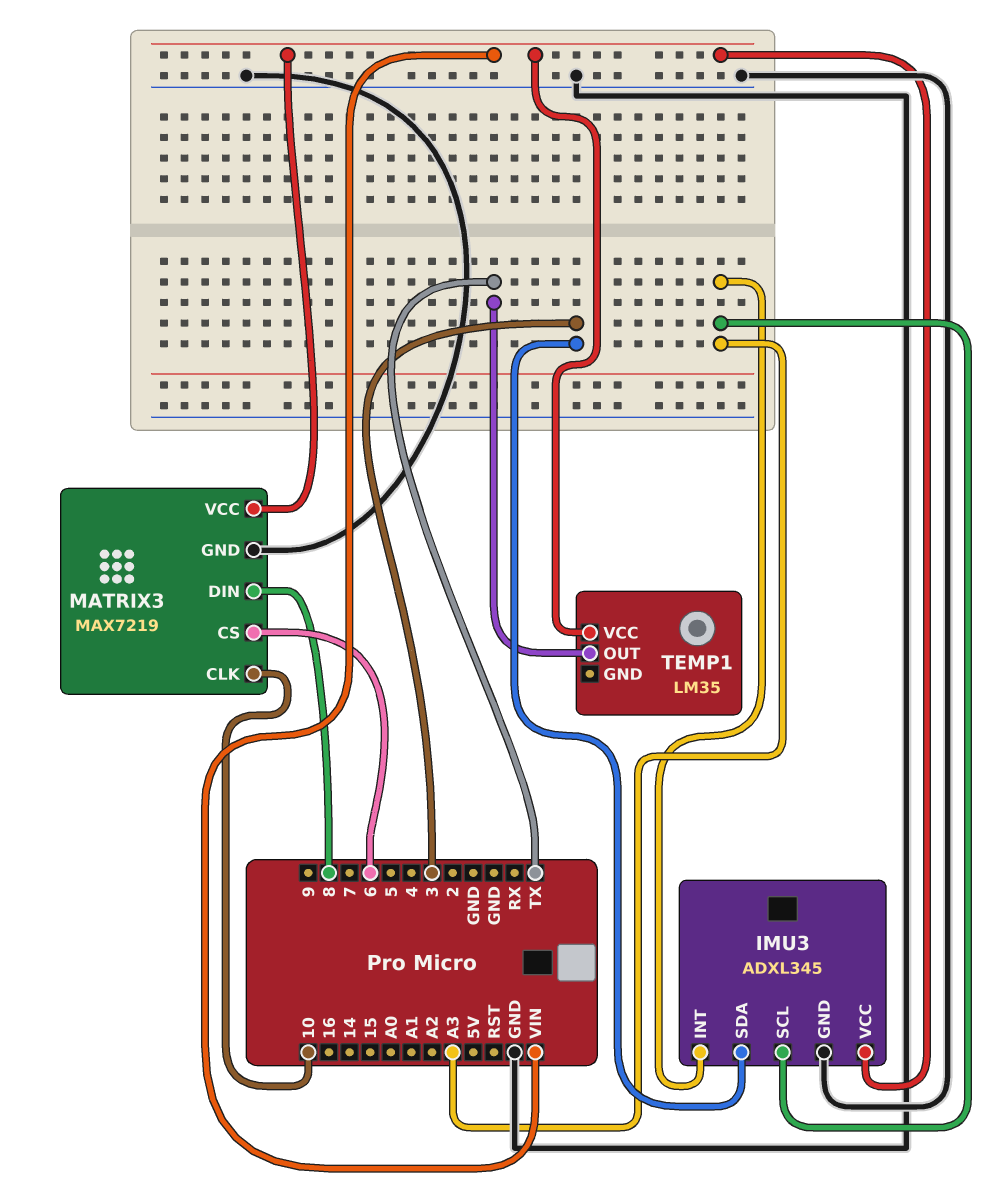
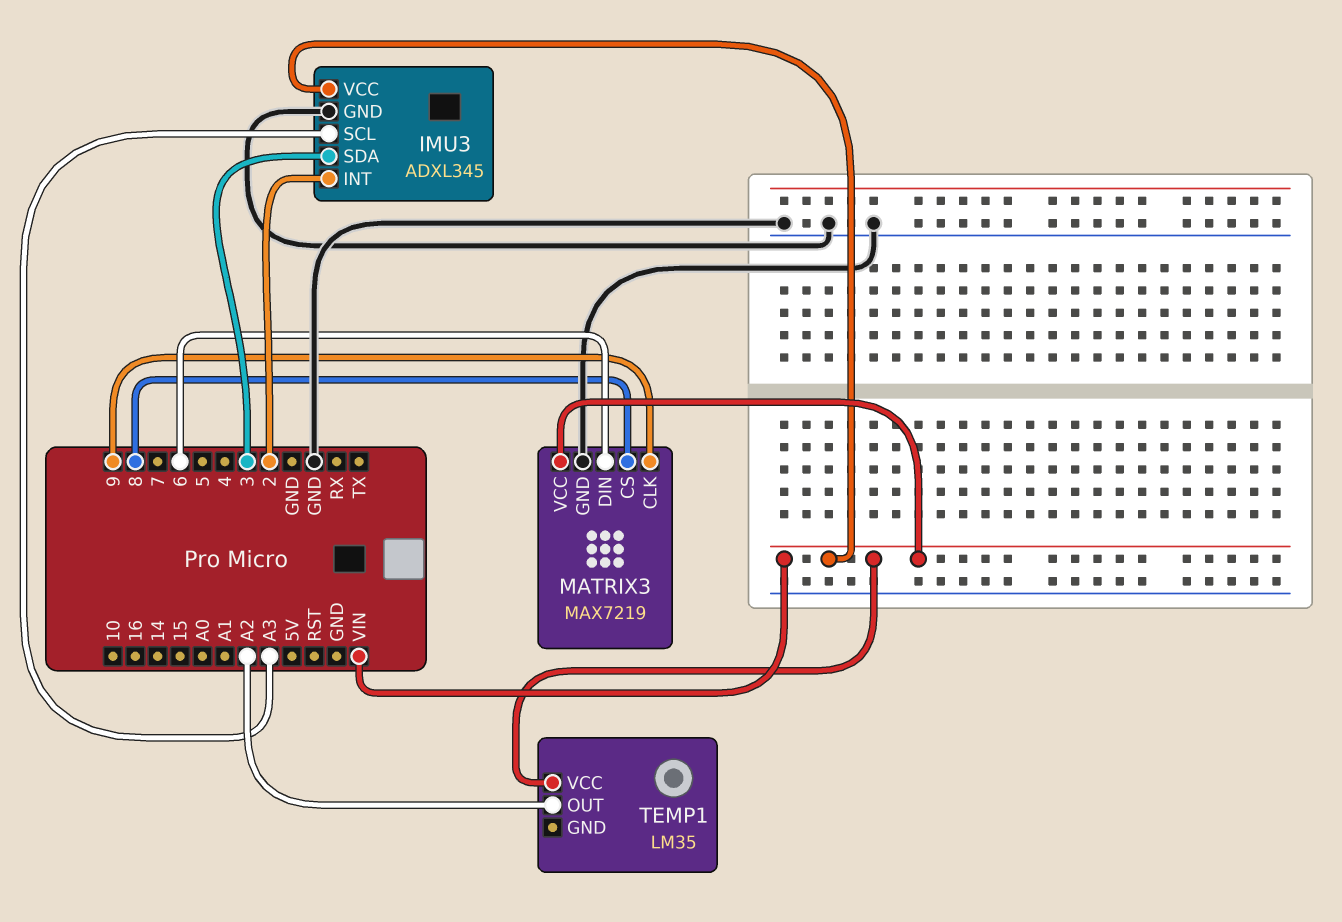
IMU3 pin INT: A3 -> 2
MATRIX3 pin CLK: 10 -> 9
MATRIX3 pin CS: 6 -> 8
MATRIX3 pin DIN: 8 -> 6
TEMP1 pin OUT: TX -> A2

